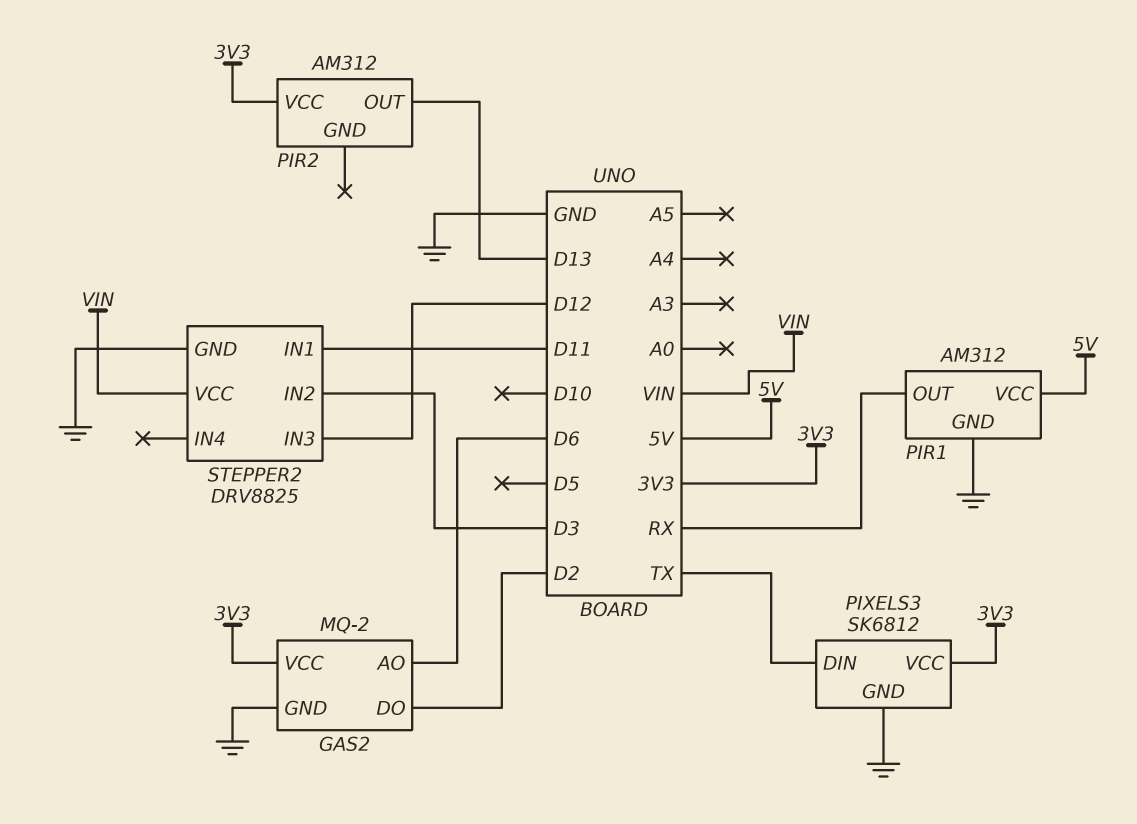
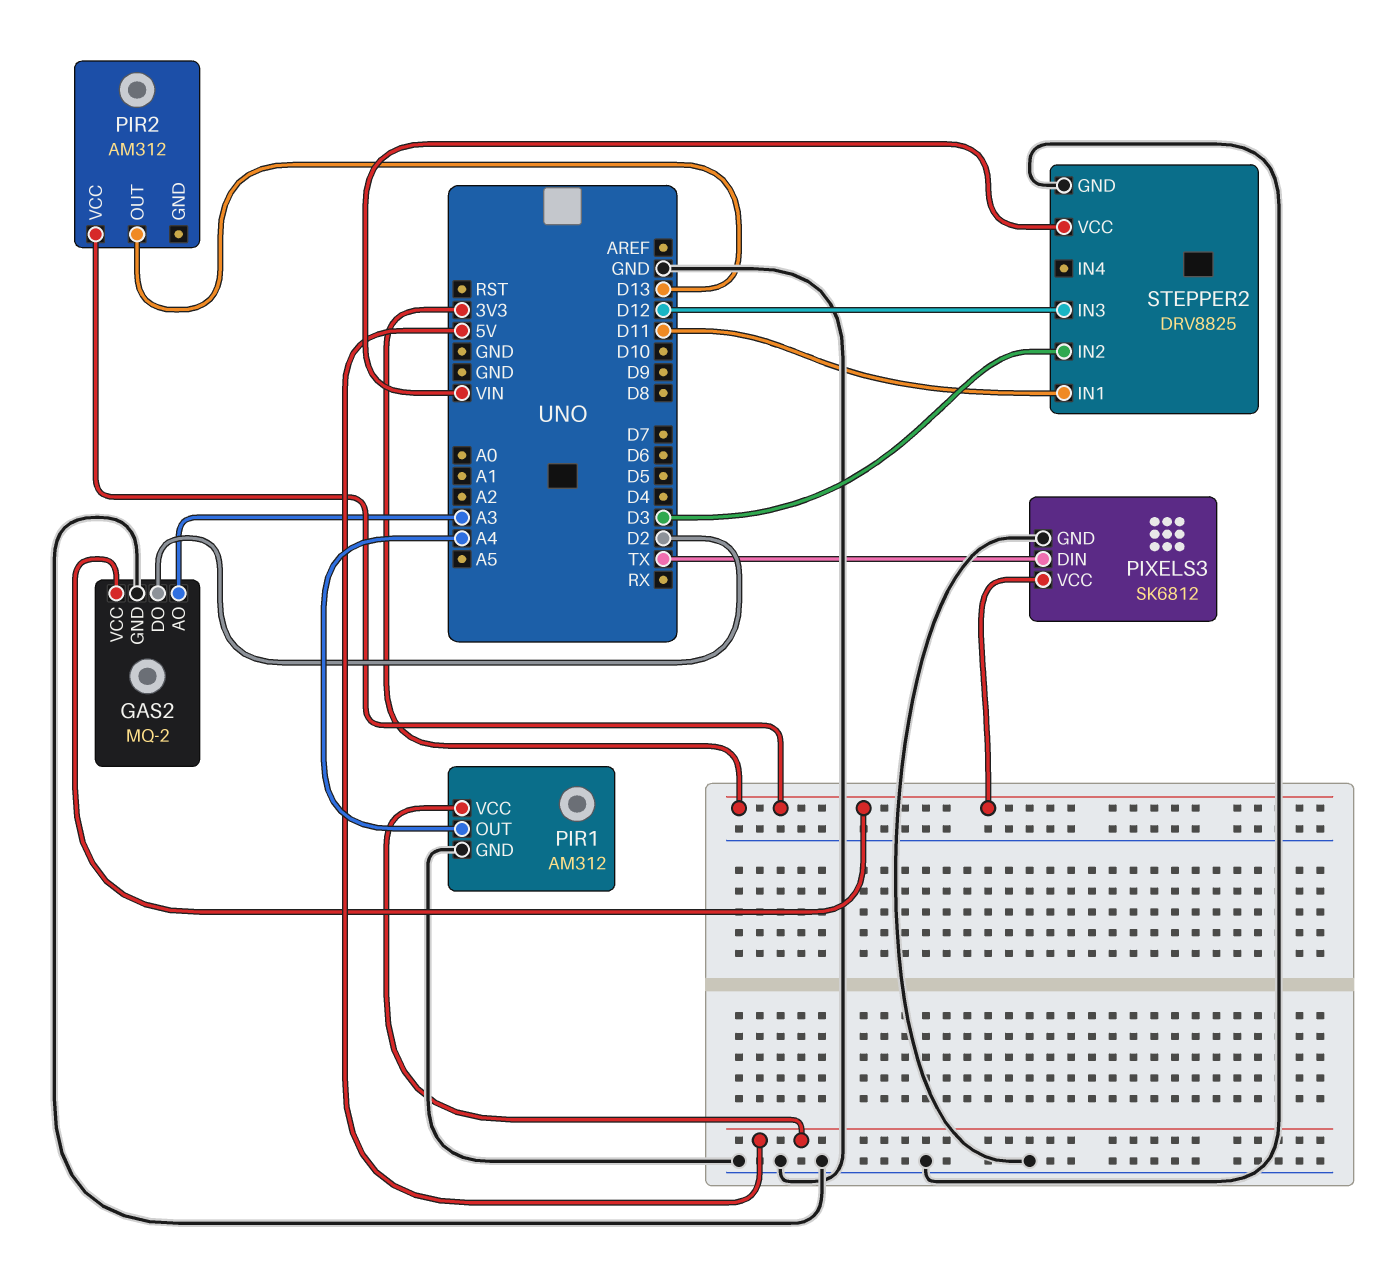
GAS2 pin AO: D6 -> A3
PIR1 pin OUT: RX -> A4

